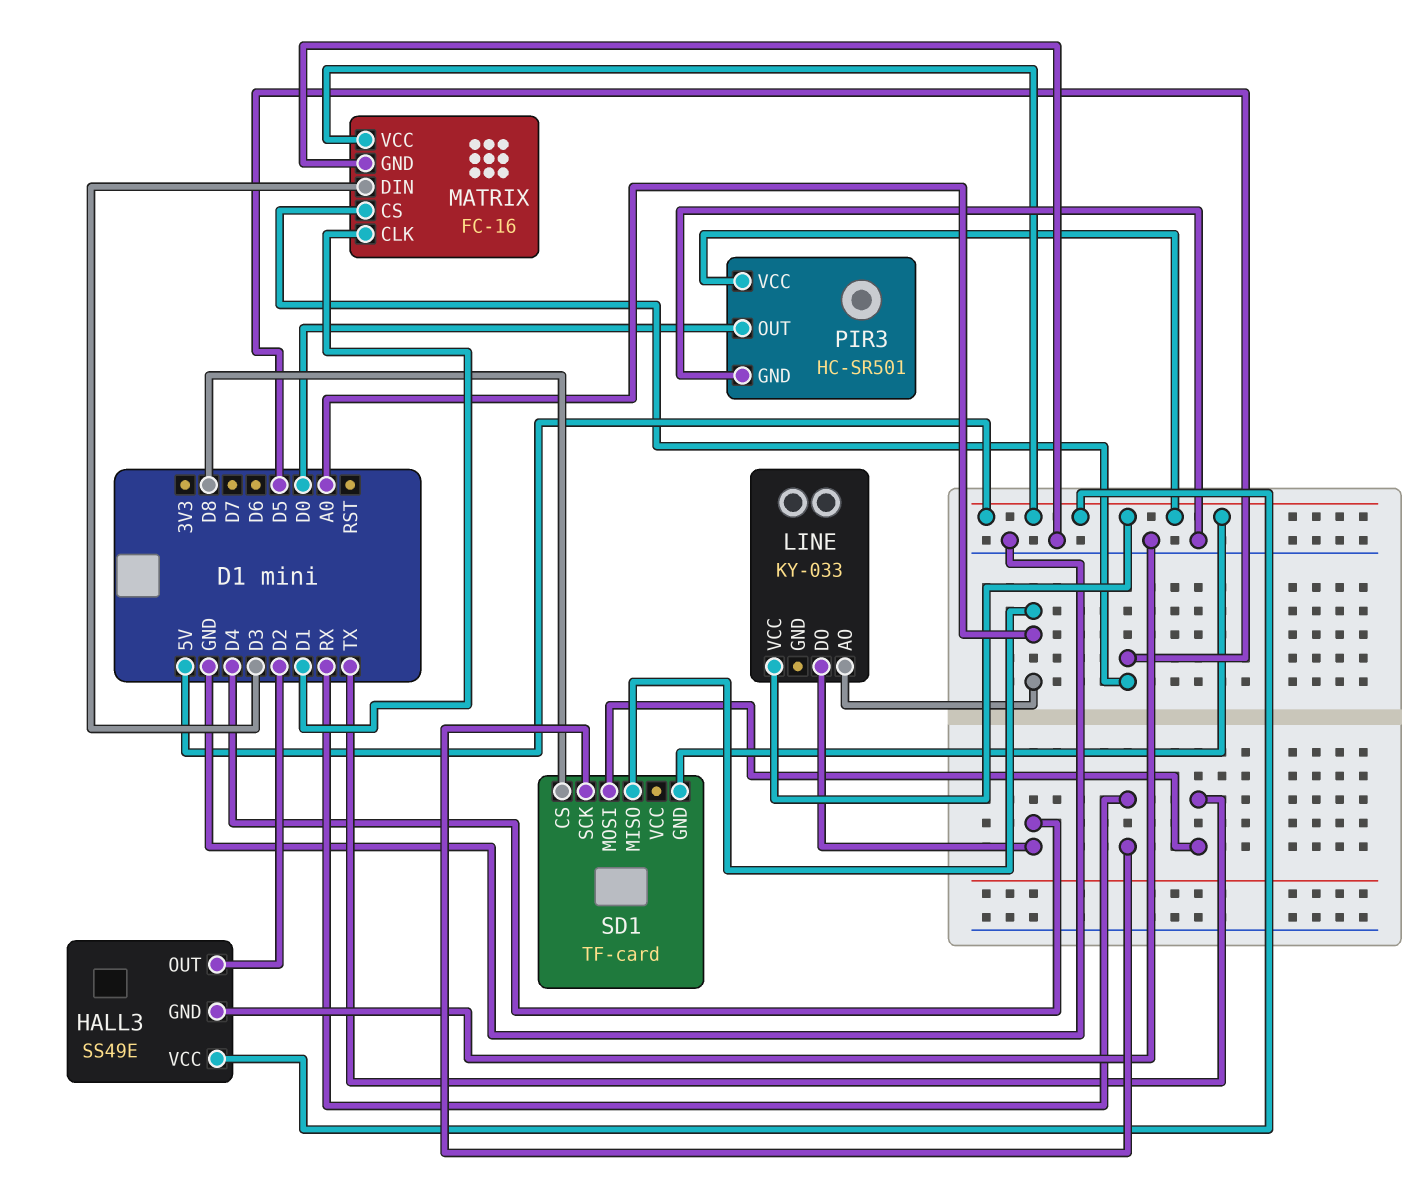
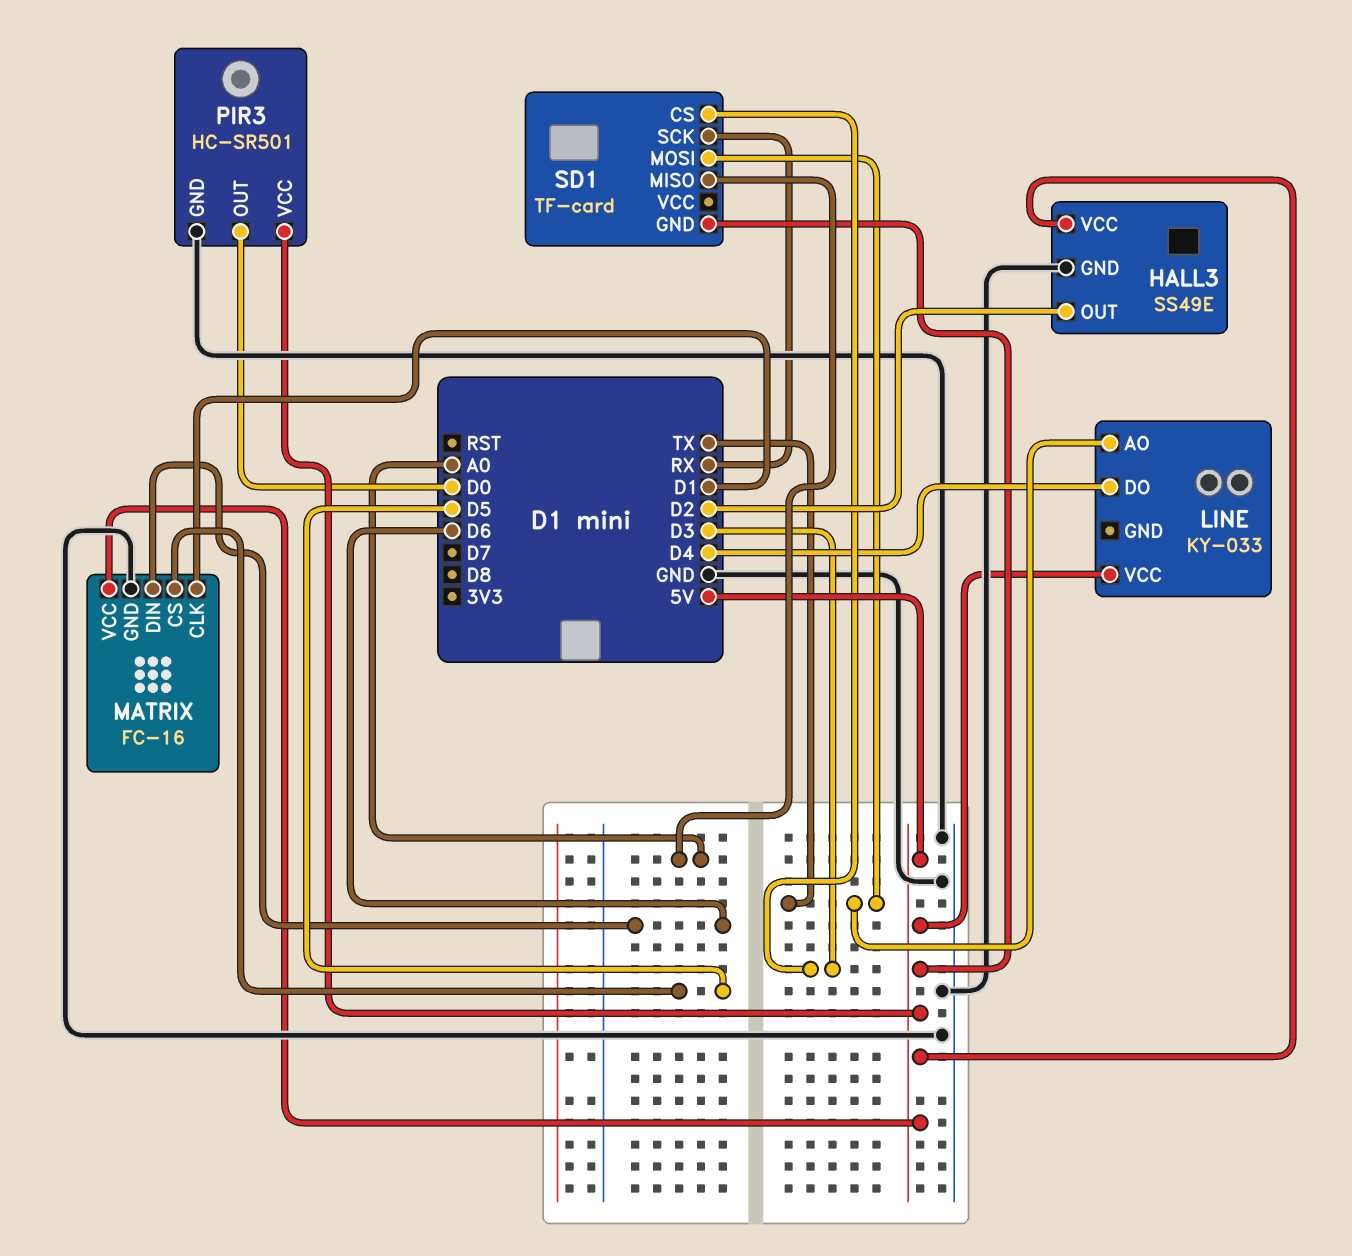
LINE pin AO: A0 -> TX
MATRIX pin DIN: D3 -> D6
SD1 pin CS: D8 -> D3

